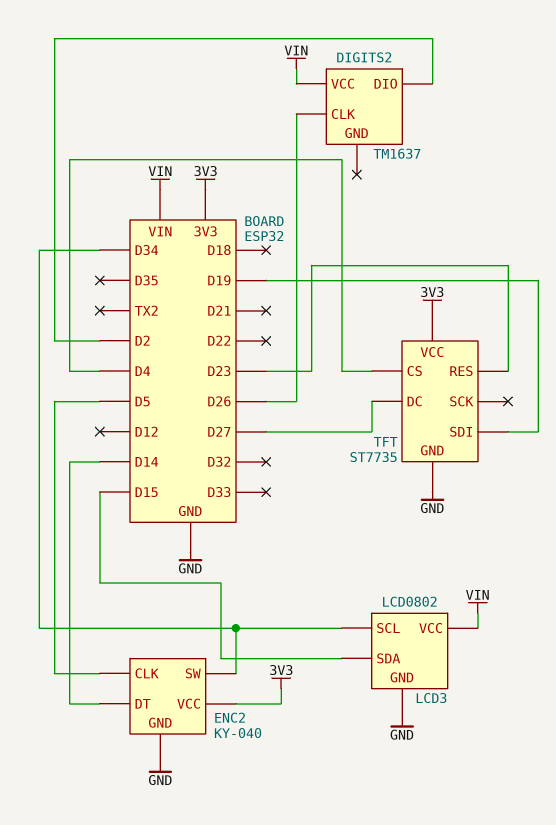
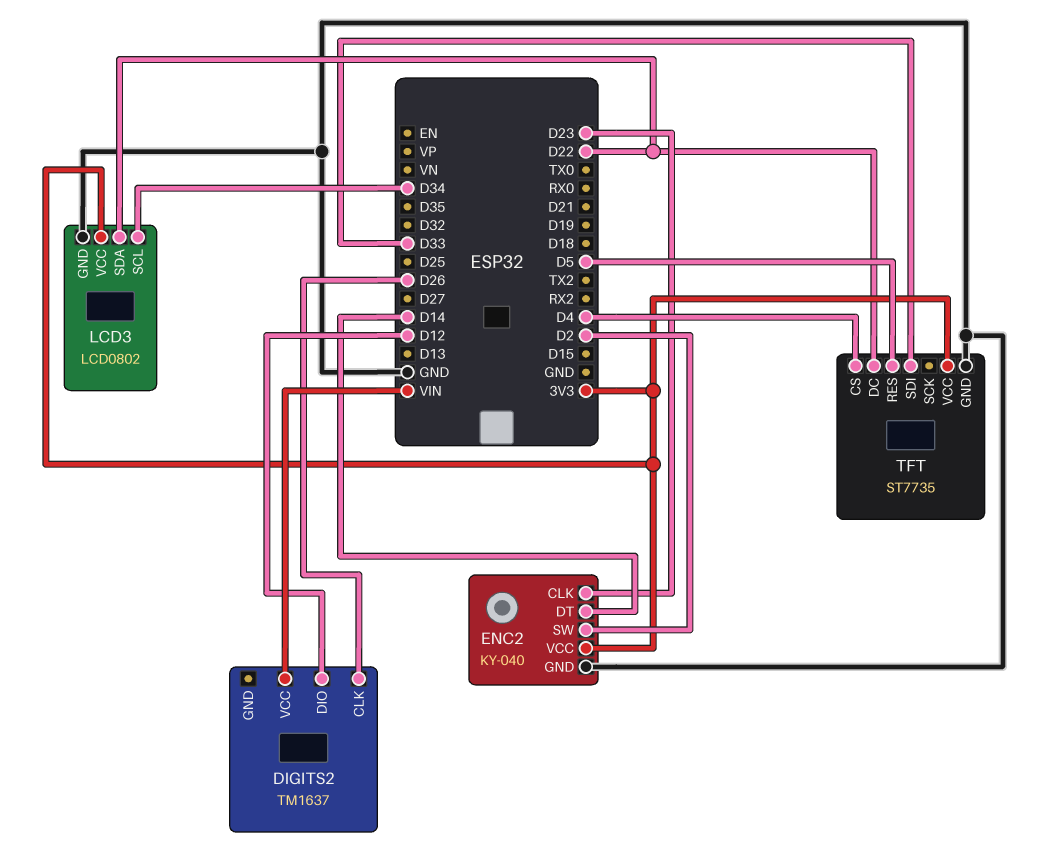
DIGITS2 pin DIO: D2 -> D12
ENC2 pin CLK: D5 -> D23
ENC2 pin SW: D34 -> D2
LCD3 pin SDA: D15 -> D22
LCD3 pin VCC: VIN -> 3V3
TFT pin DC: D27 -> D22
TFT pin RES: D23 -> D5
TFT pin SDI: D19 -> D33

